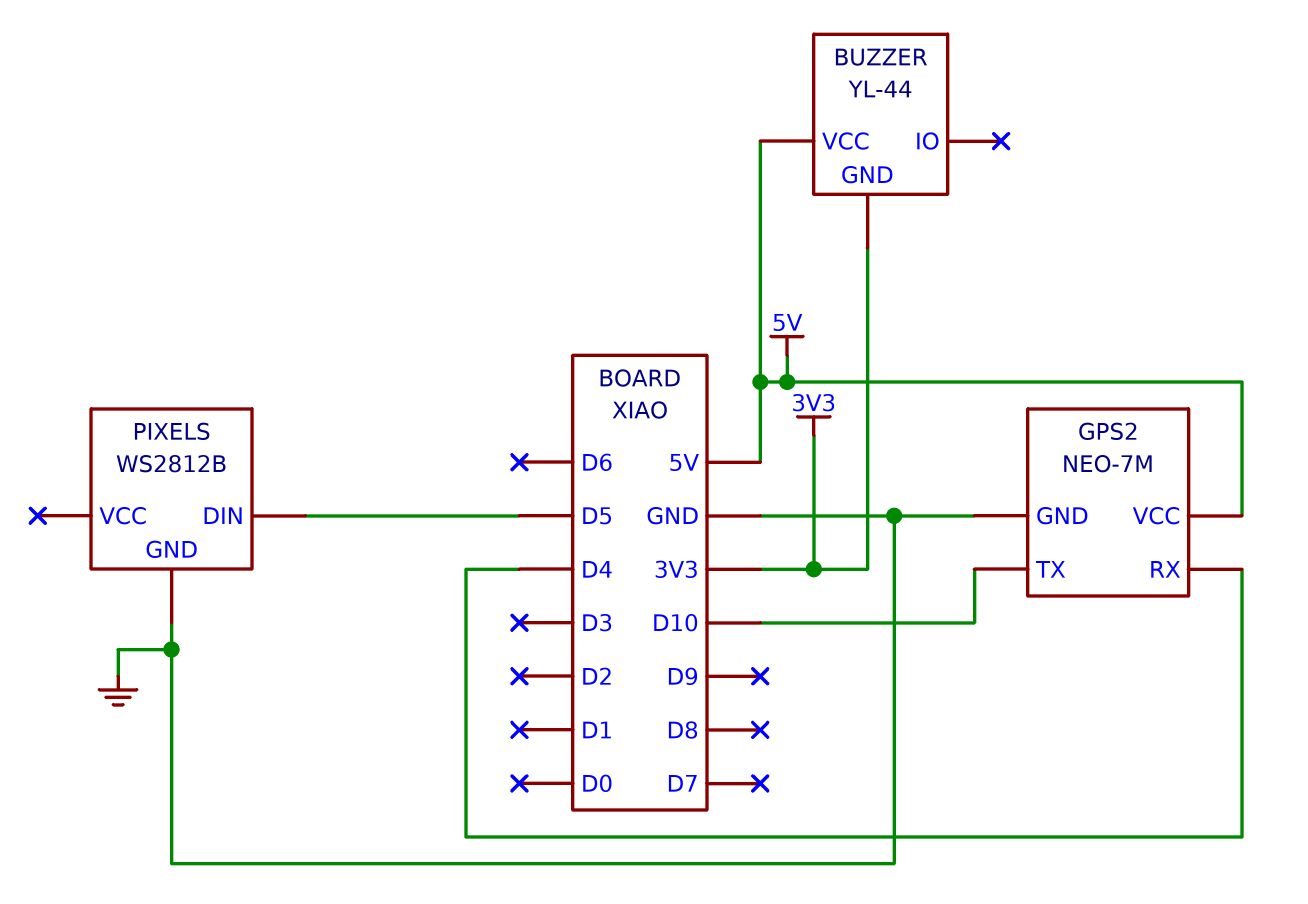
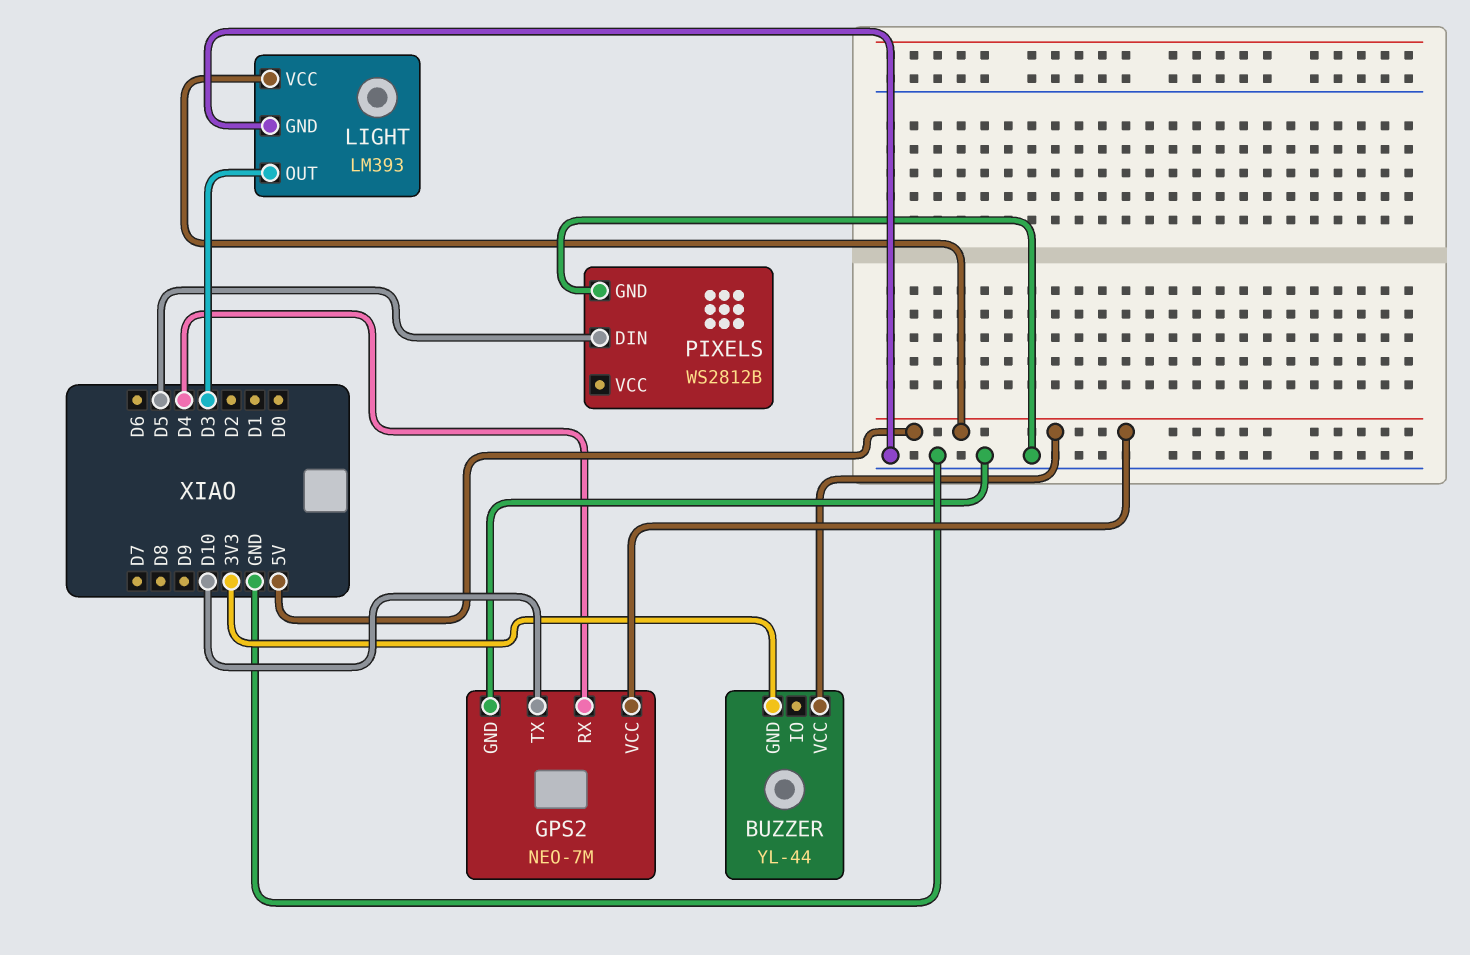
LIGHT: none -> LM393
LIGHT pin GND: none -> GND
LIGHT pin OUT: none -> D3
LIGHT pin VCC: none -> 5V

